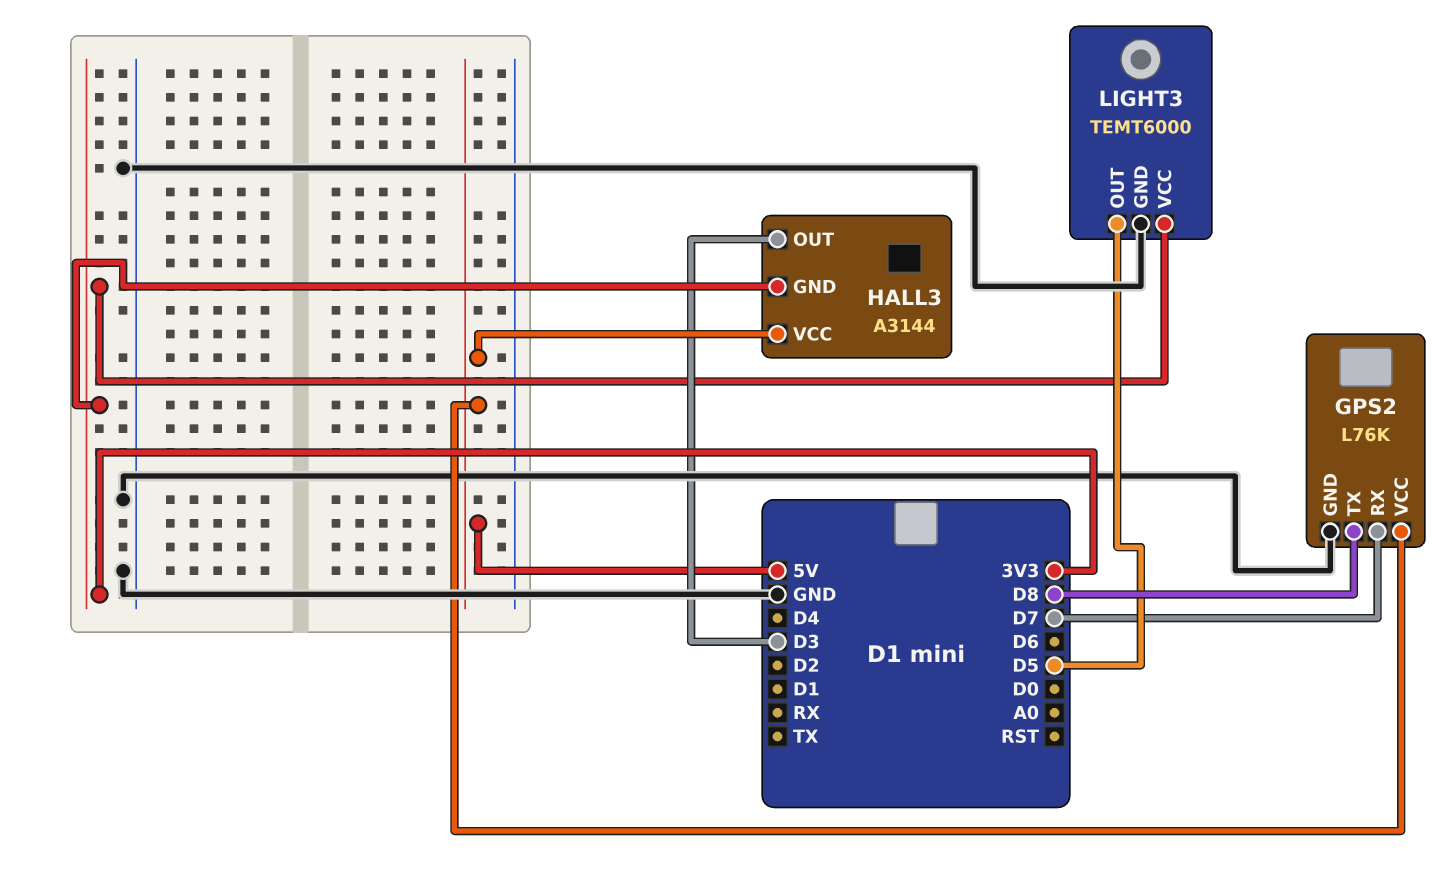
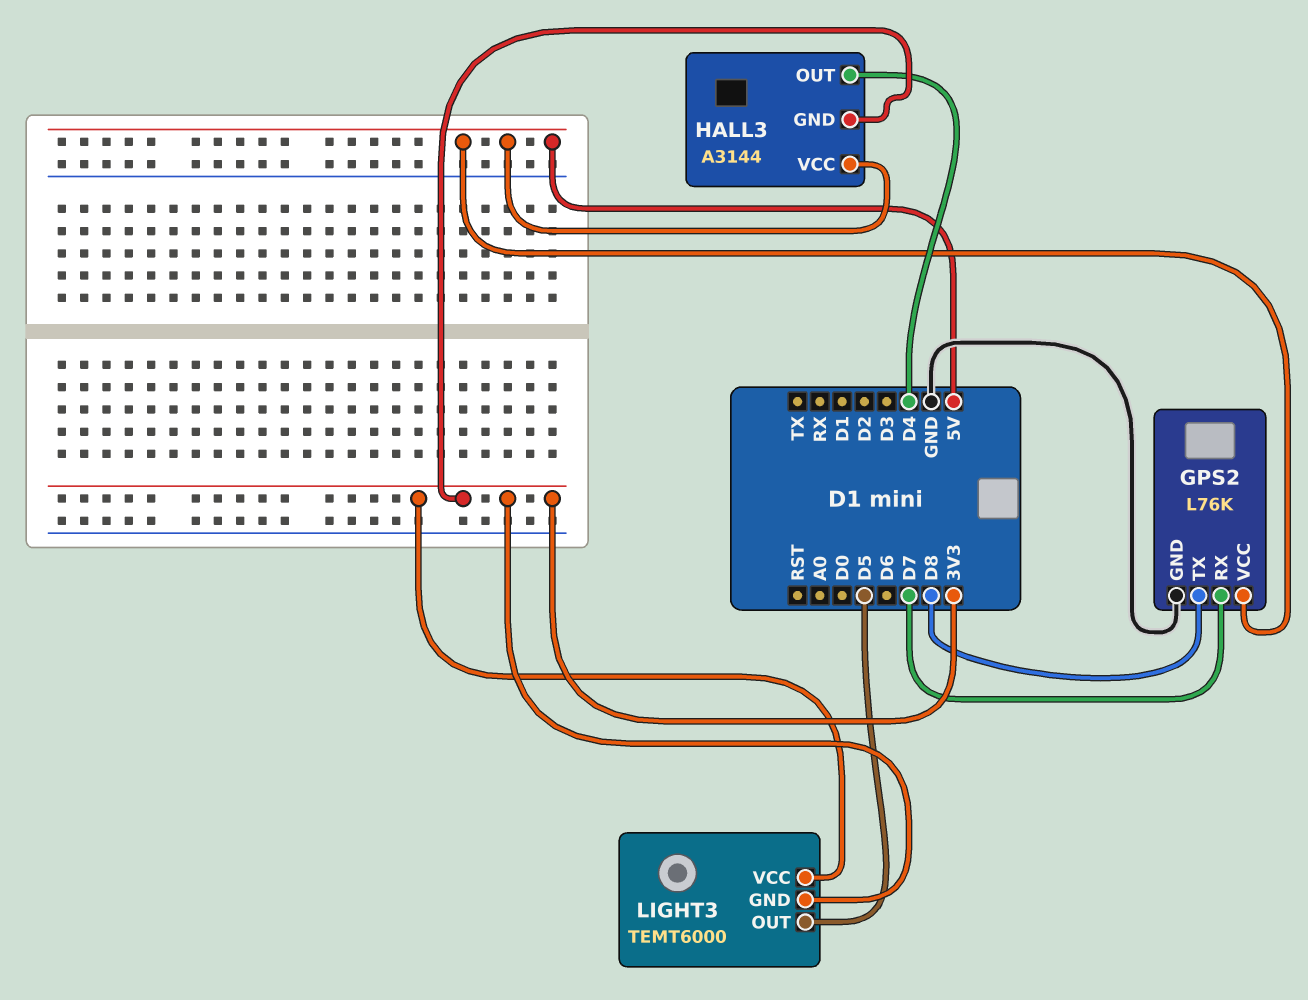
HALL3 pin OUT: D3 -> D4
LIGHT3 pin GND: GND -> 3V3

